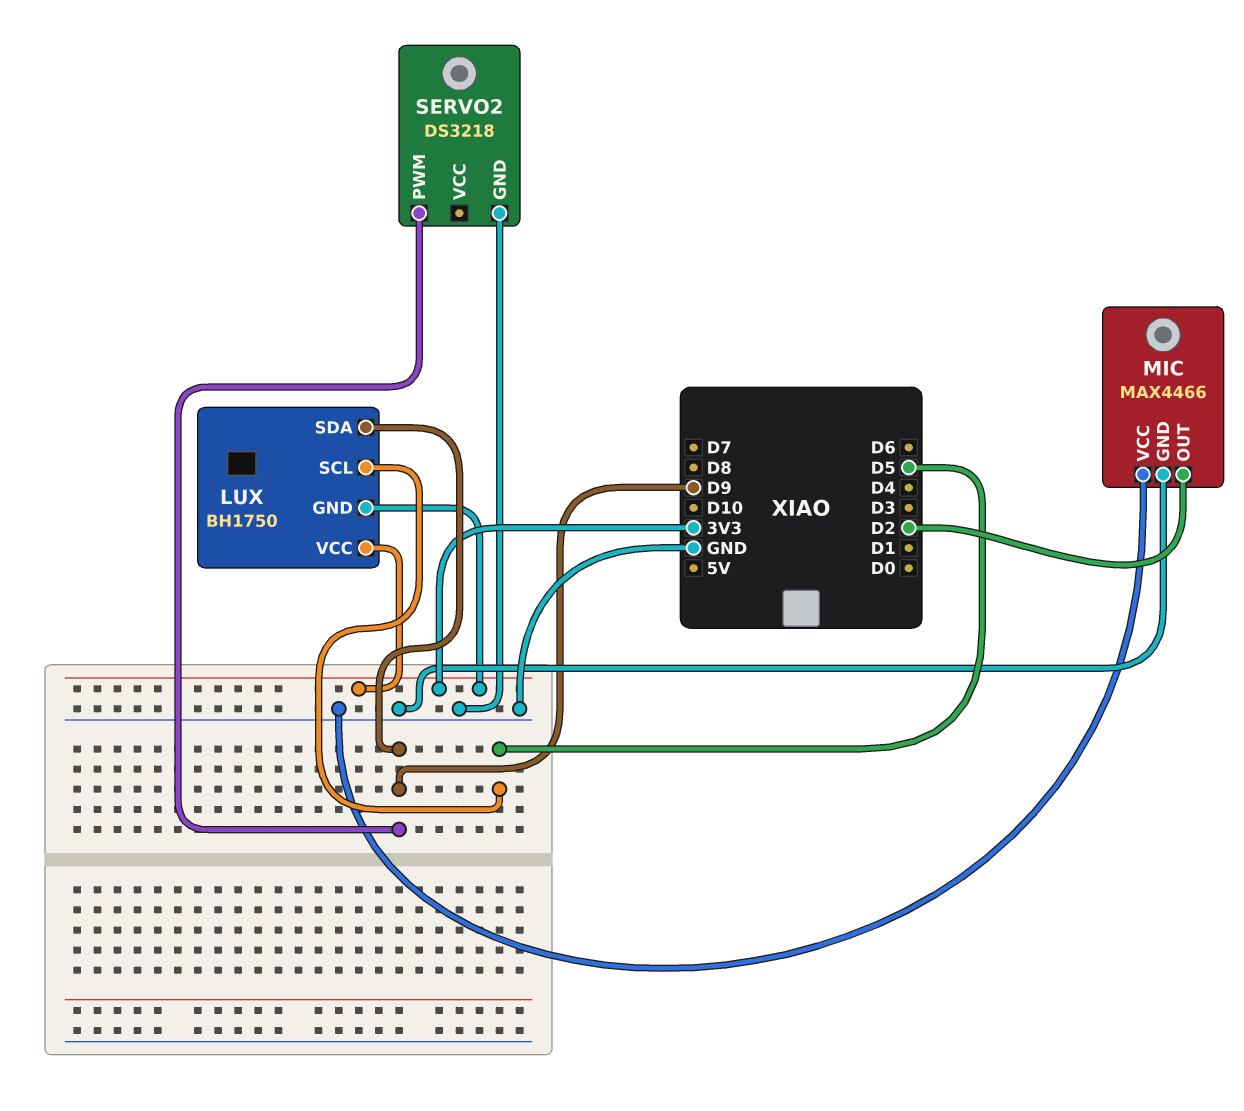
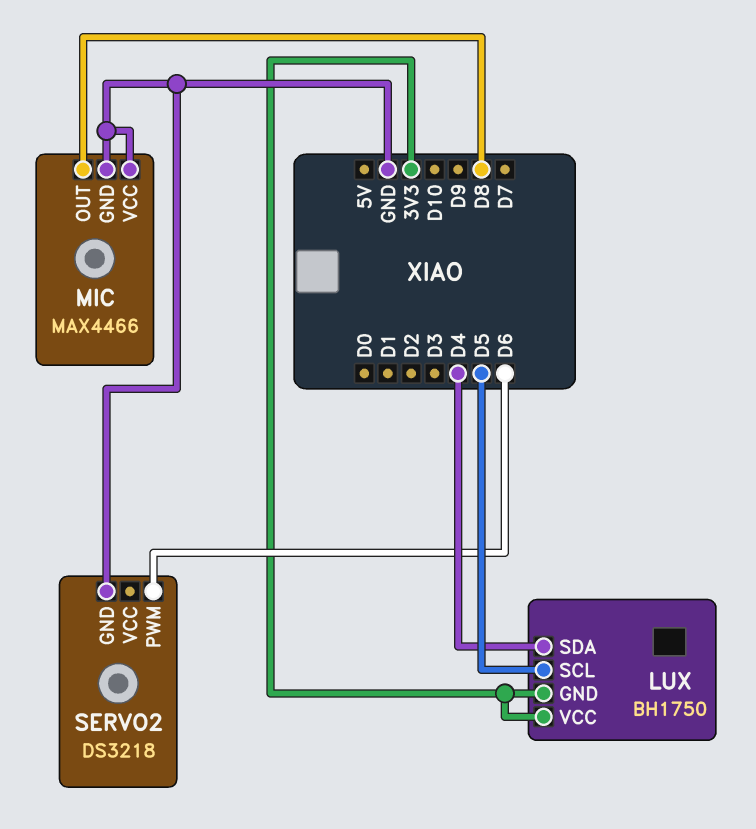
LUX pin SDA: D9 -> D4
MIC pin OUT: D2 -> D8
SERVO2 pin PWM: D9 -> D6

